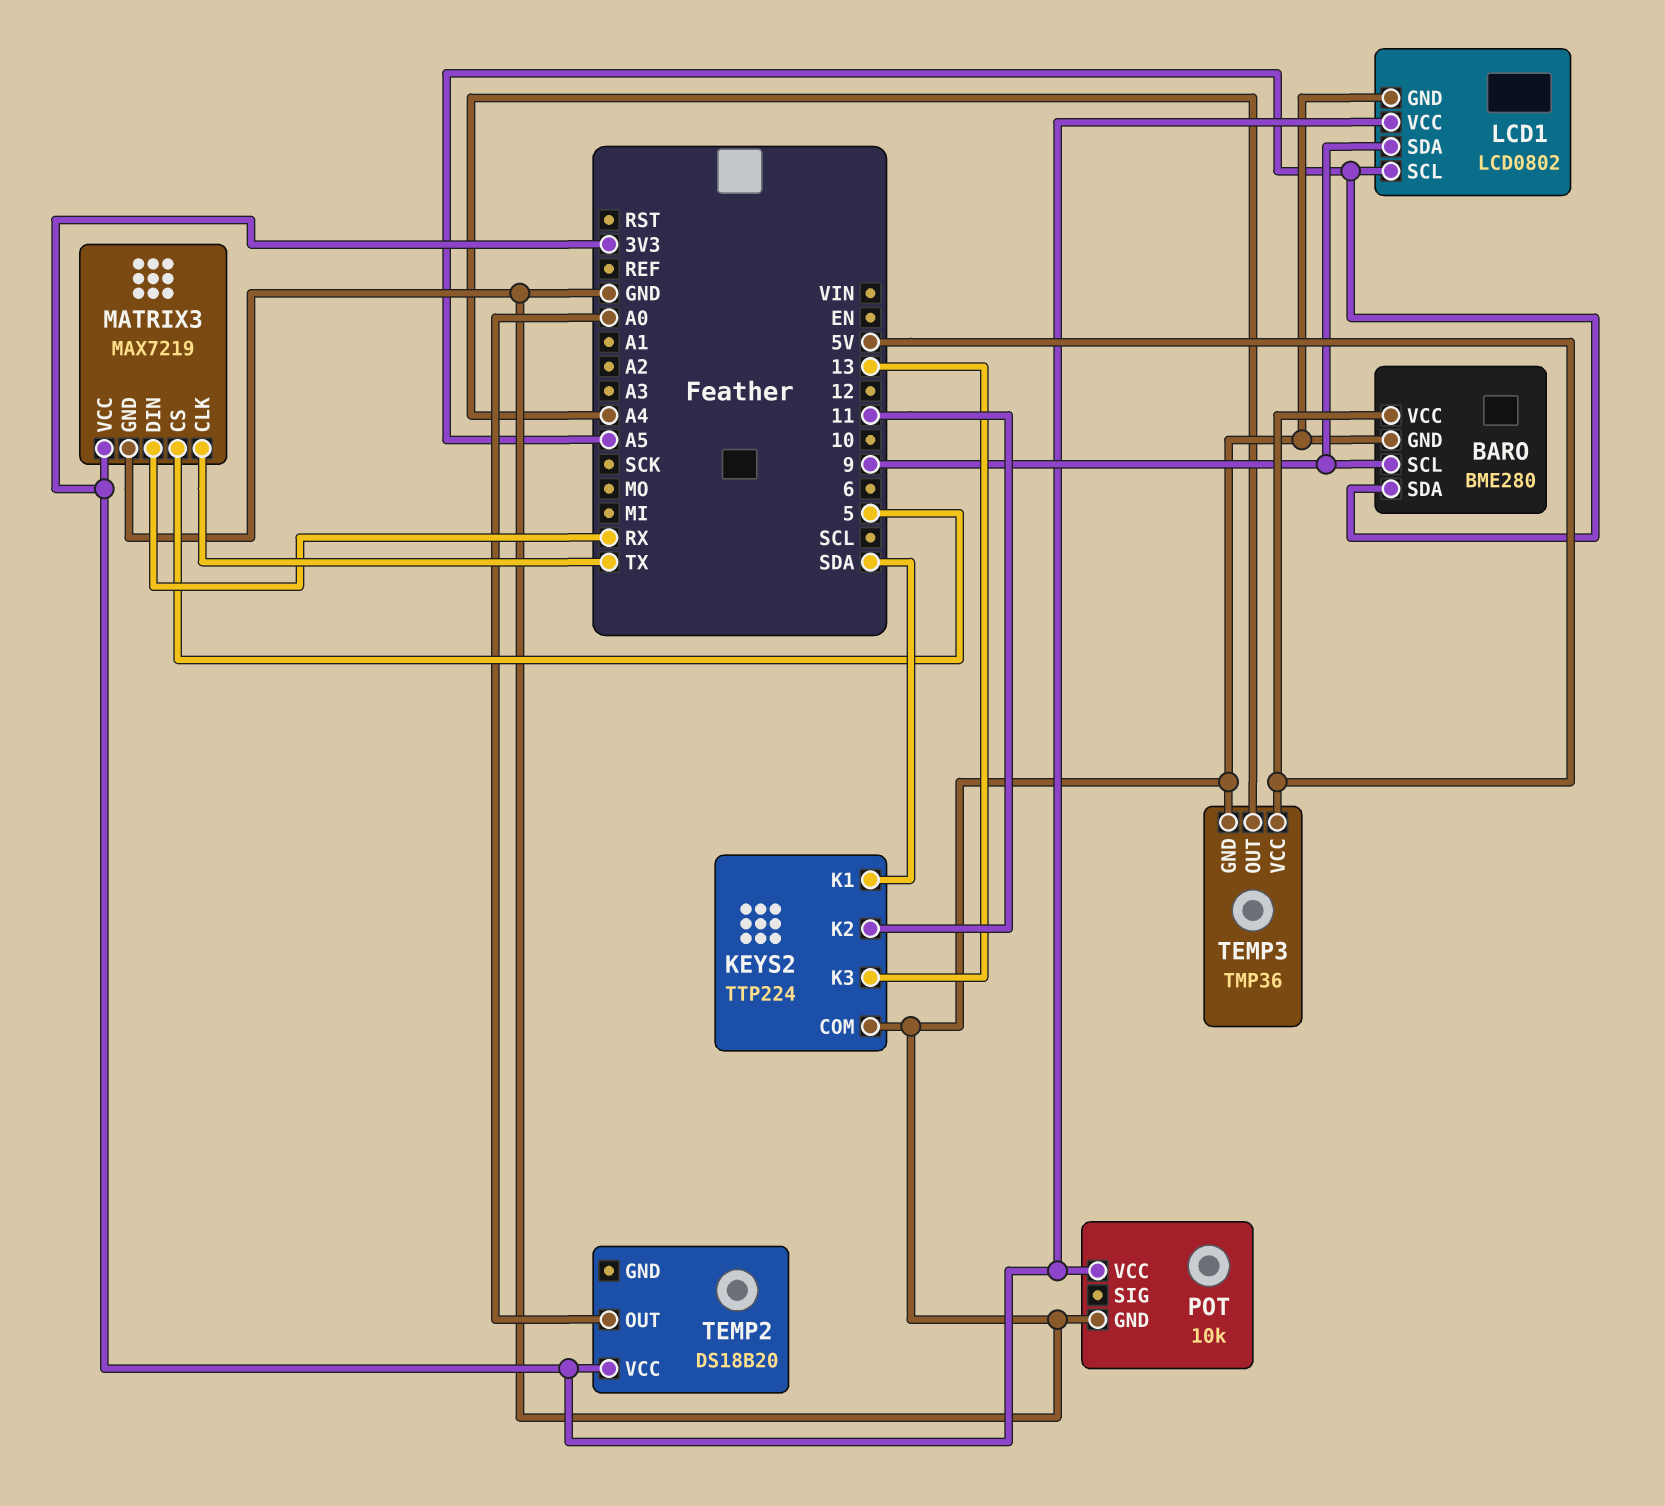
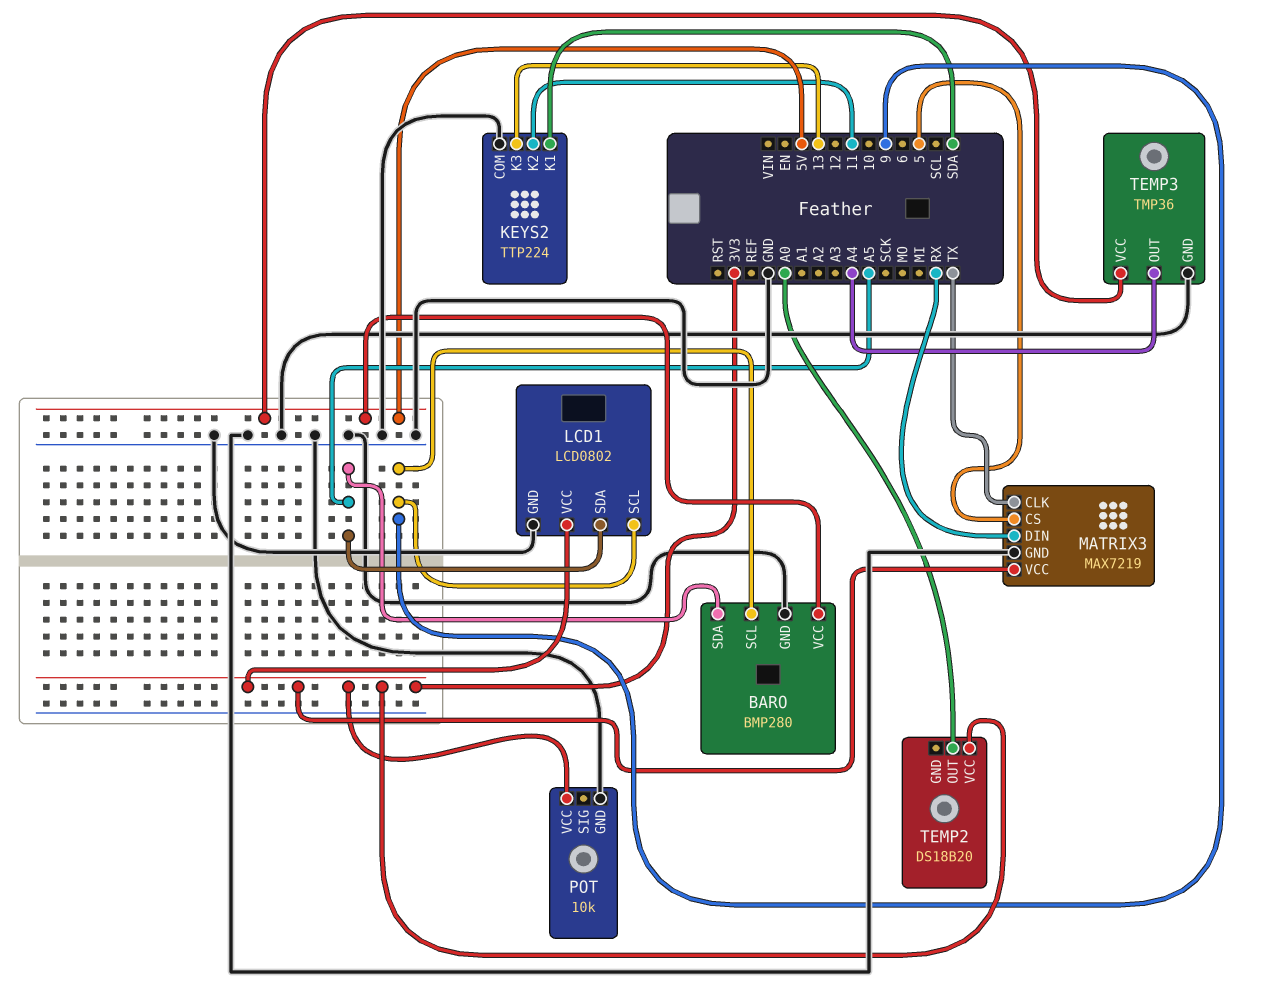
BARO: BME280 -> BMP280
LCD1 pin SCL: A5 -> 9
LCD1 pin SDA: 9 -> A5

